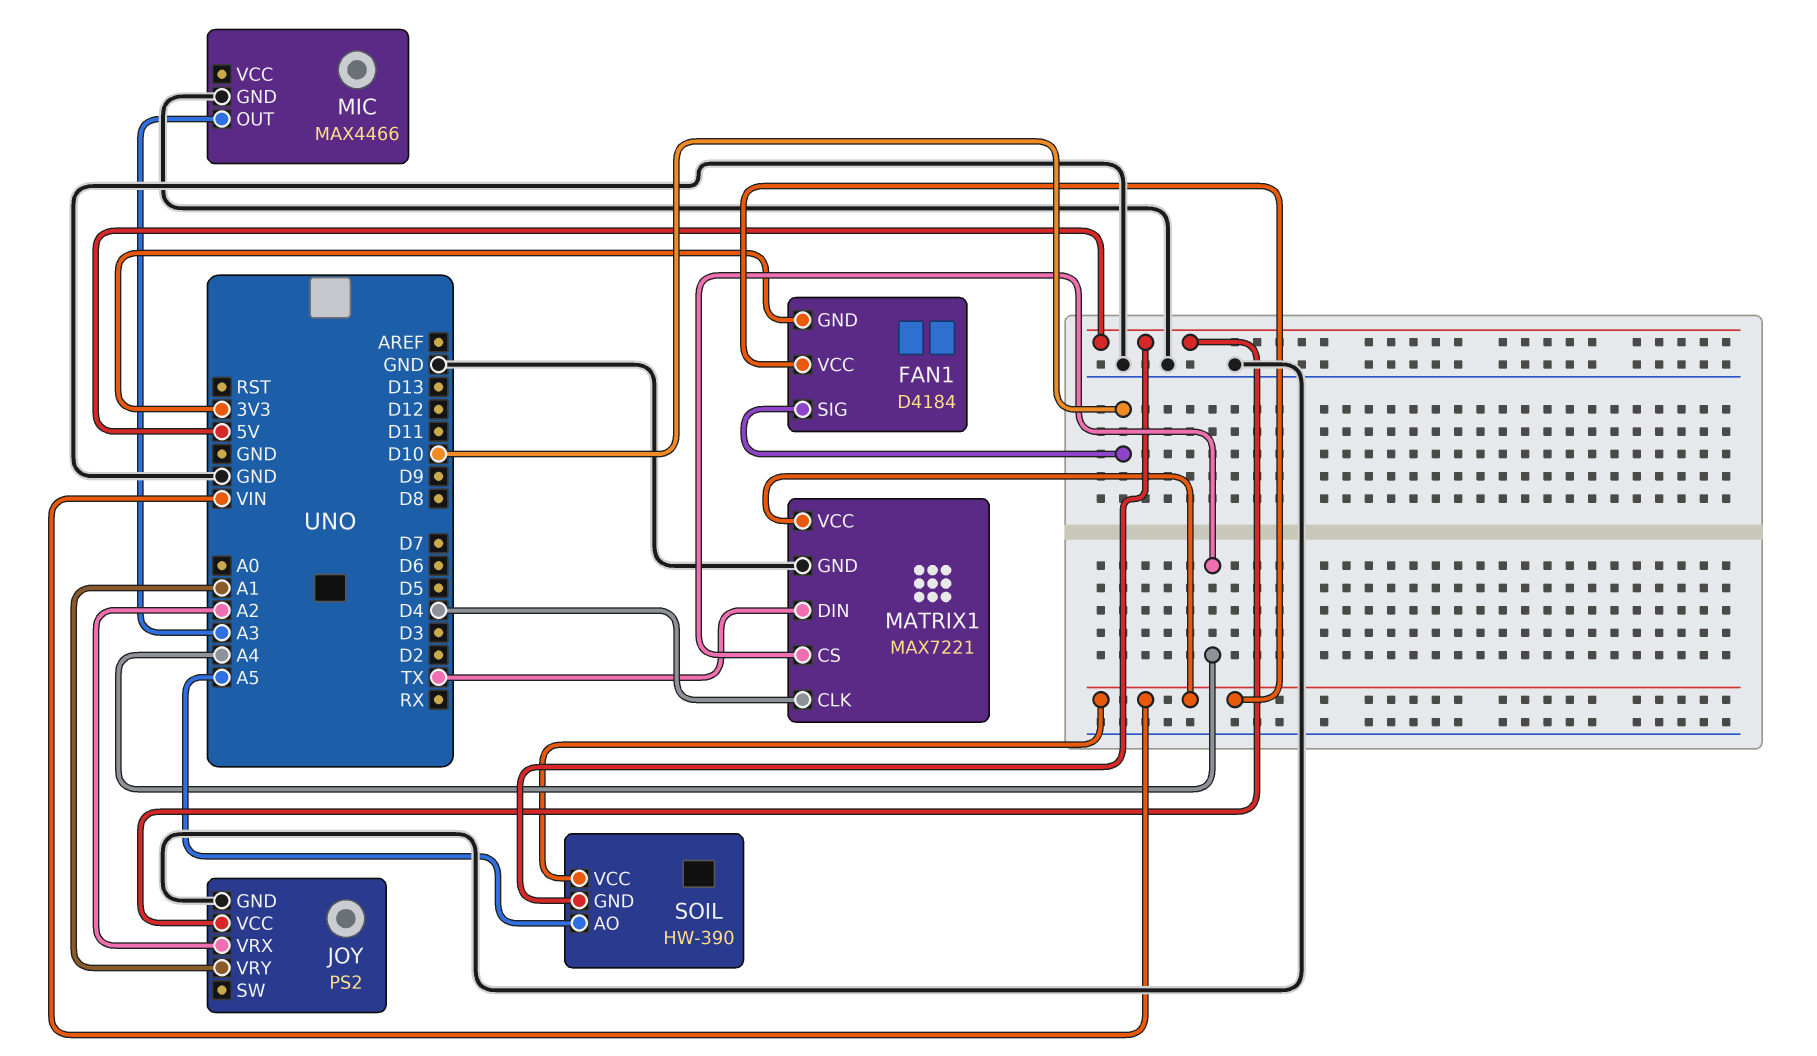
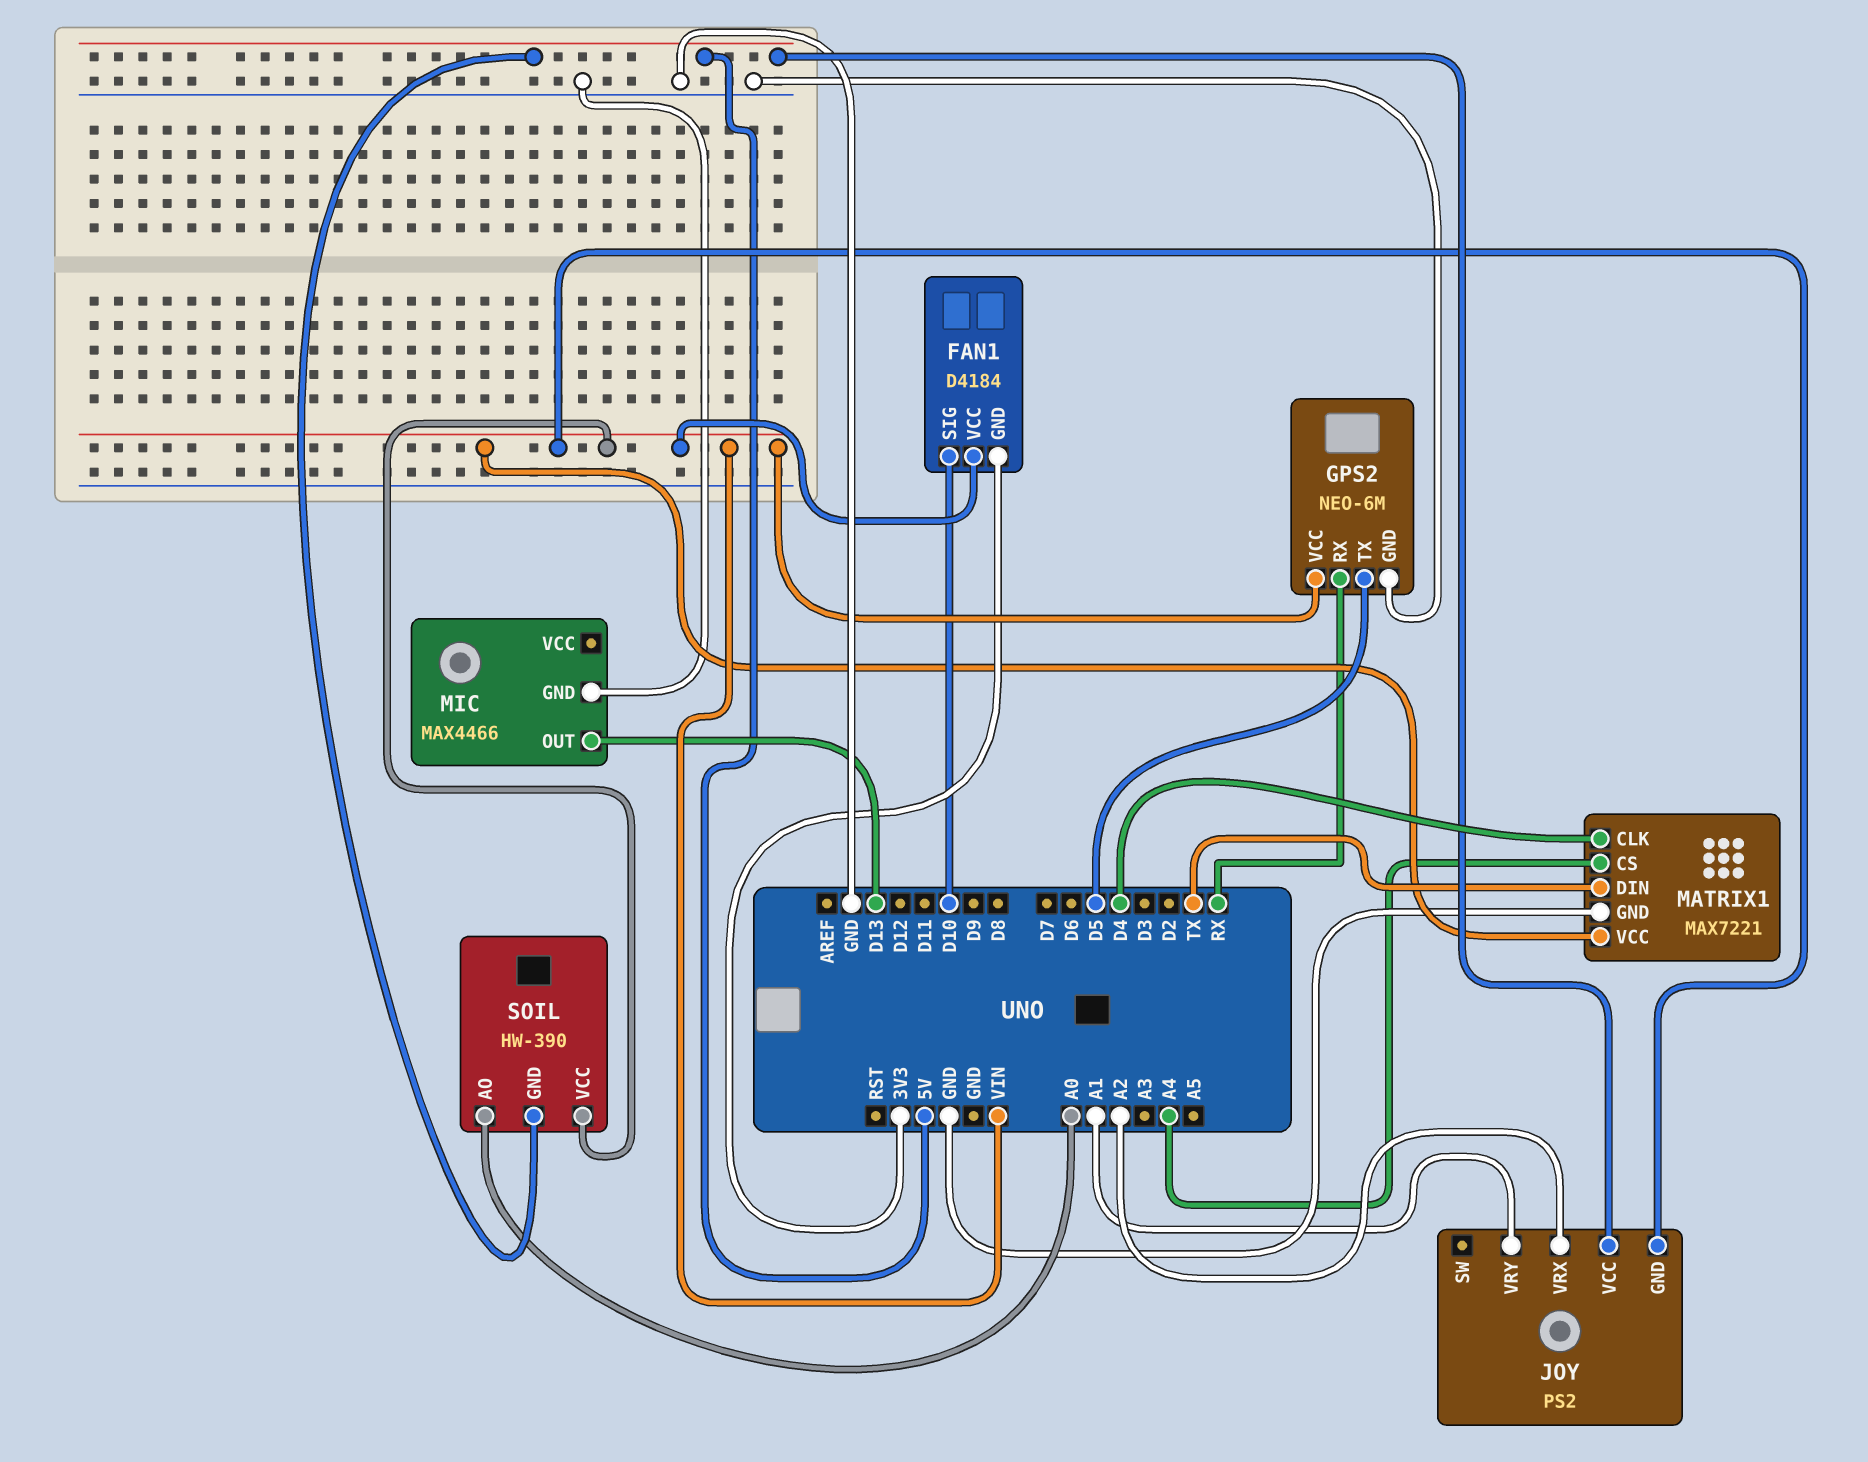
GPS2: none -> NEO-6M
GPS2 pin GND: none -> GND
GPS2 pin RX: none -> RX
GPS2 pin TX: none -> D5
GPS2 pin VCC: none -> VIN
JOY pin GND: GND -> VIN
MIC pin OUT: A3 -> D13
SOIL pin AO: A5 -> A0

